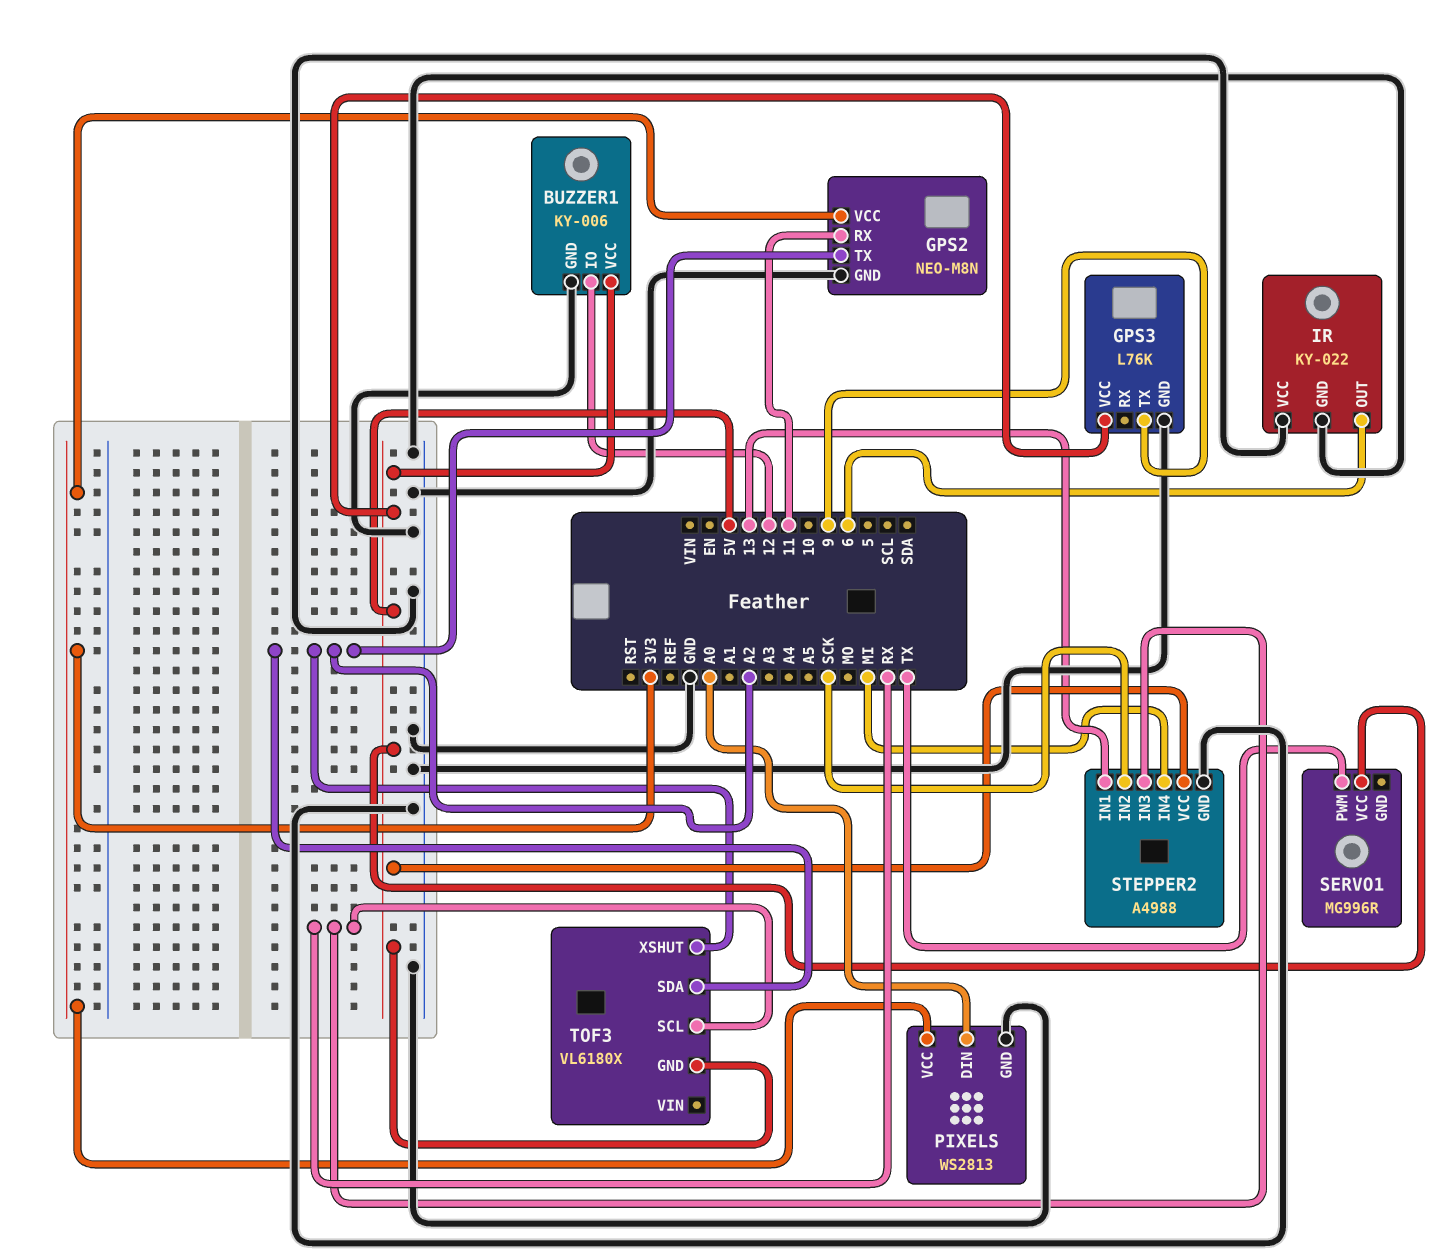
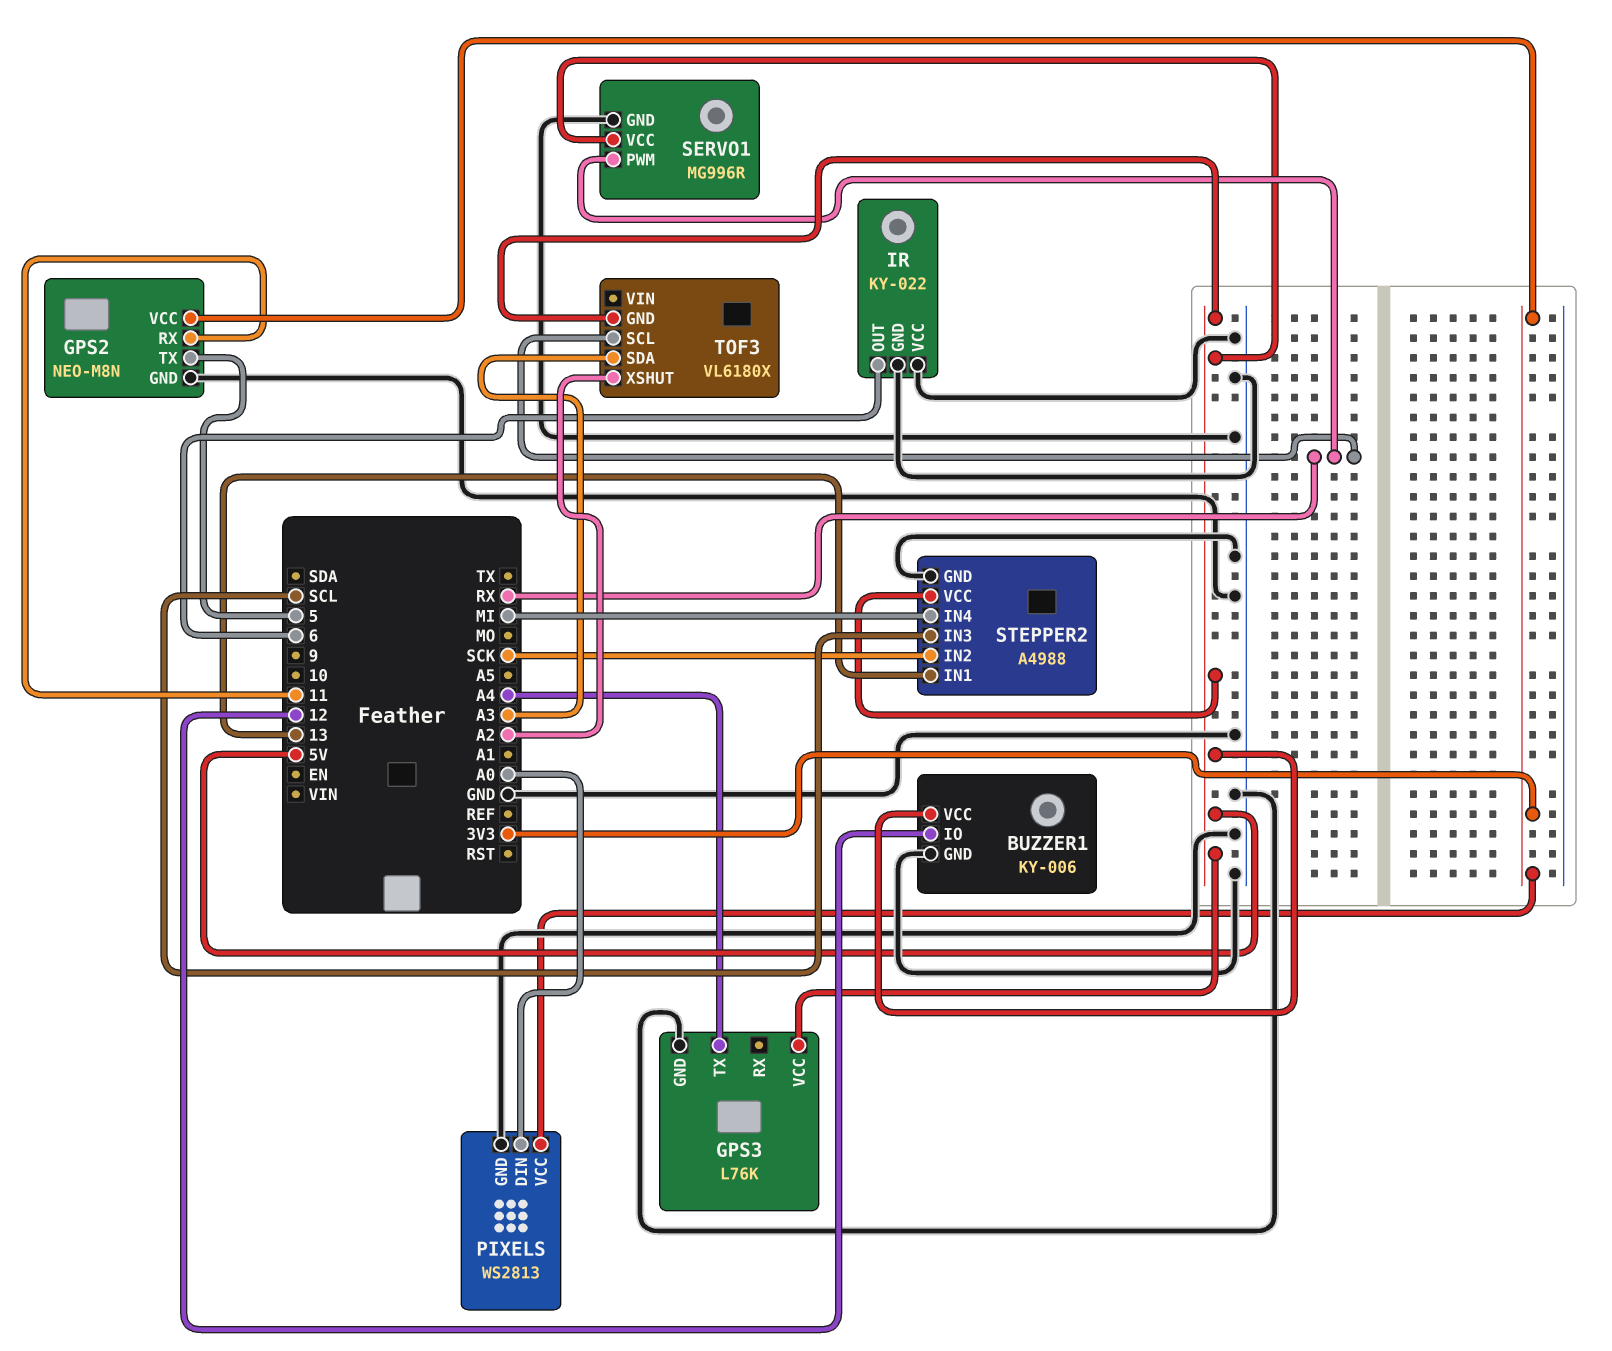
GPS2 pin TX: A2 -> 5
GPS3 pin TX: 9 -> A4
SERVO1 pin GND: none -> GND
SERVO1 pin PWM: TX -> RX
STEPPER2 pin IN3: RX -> SCL
TOF3 pin SDA: A2 -> A3

